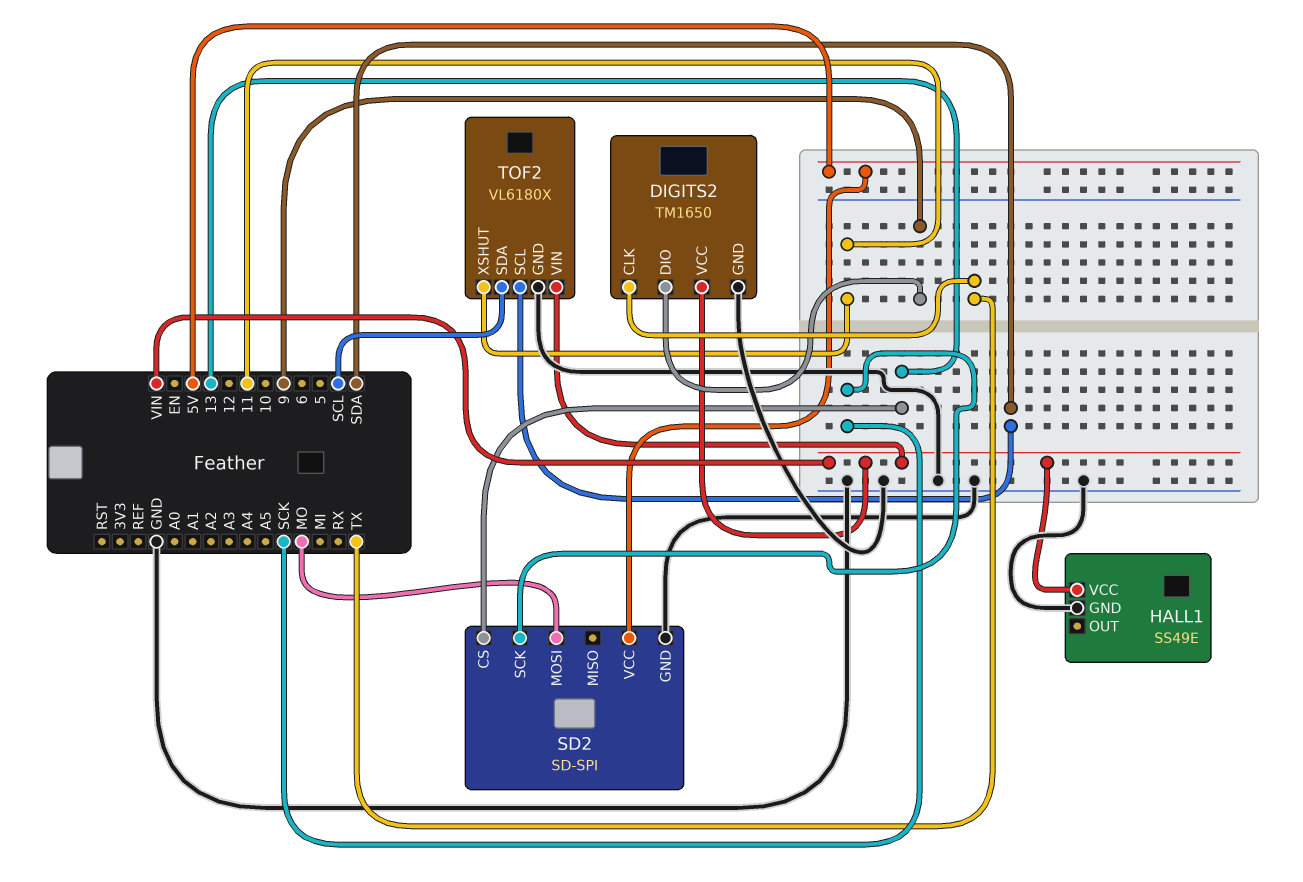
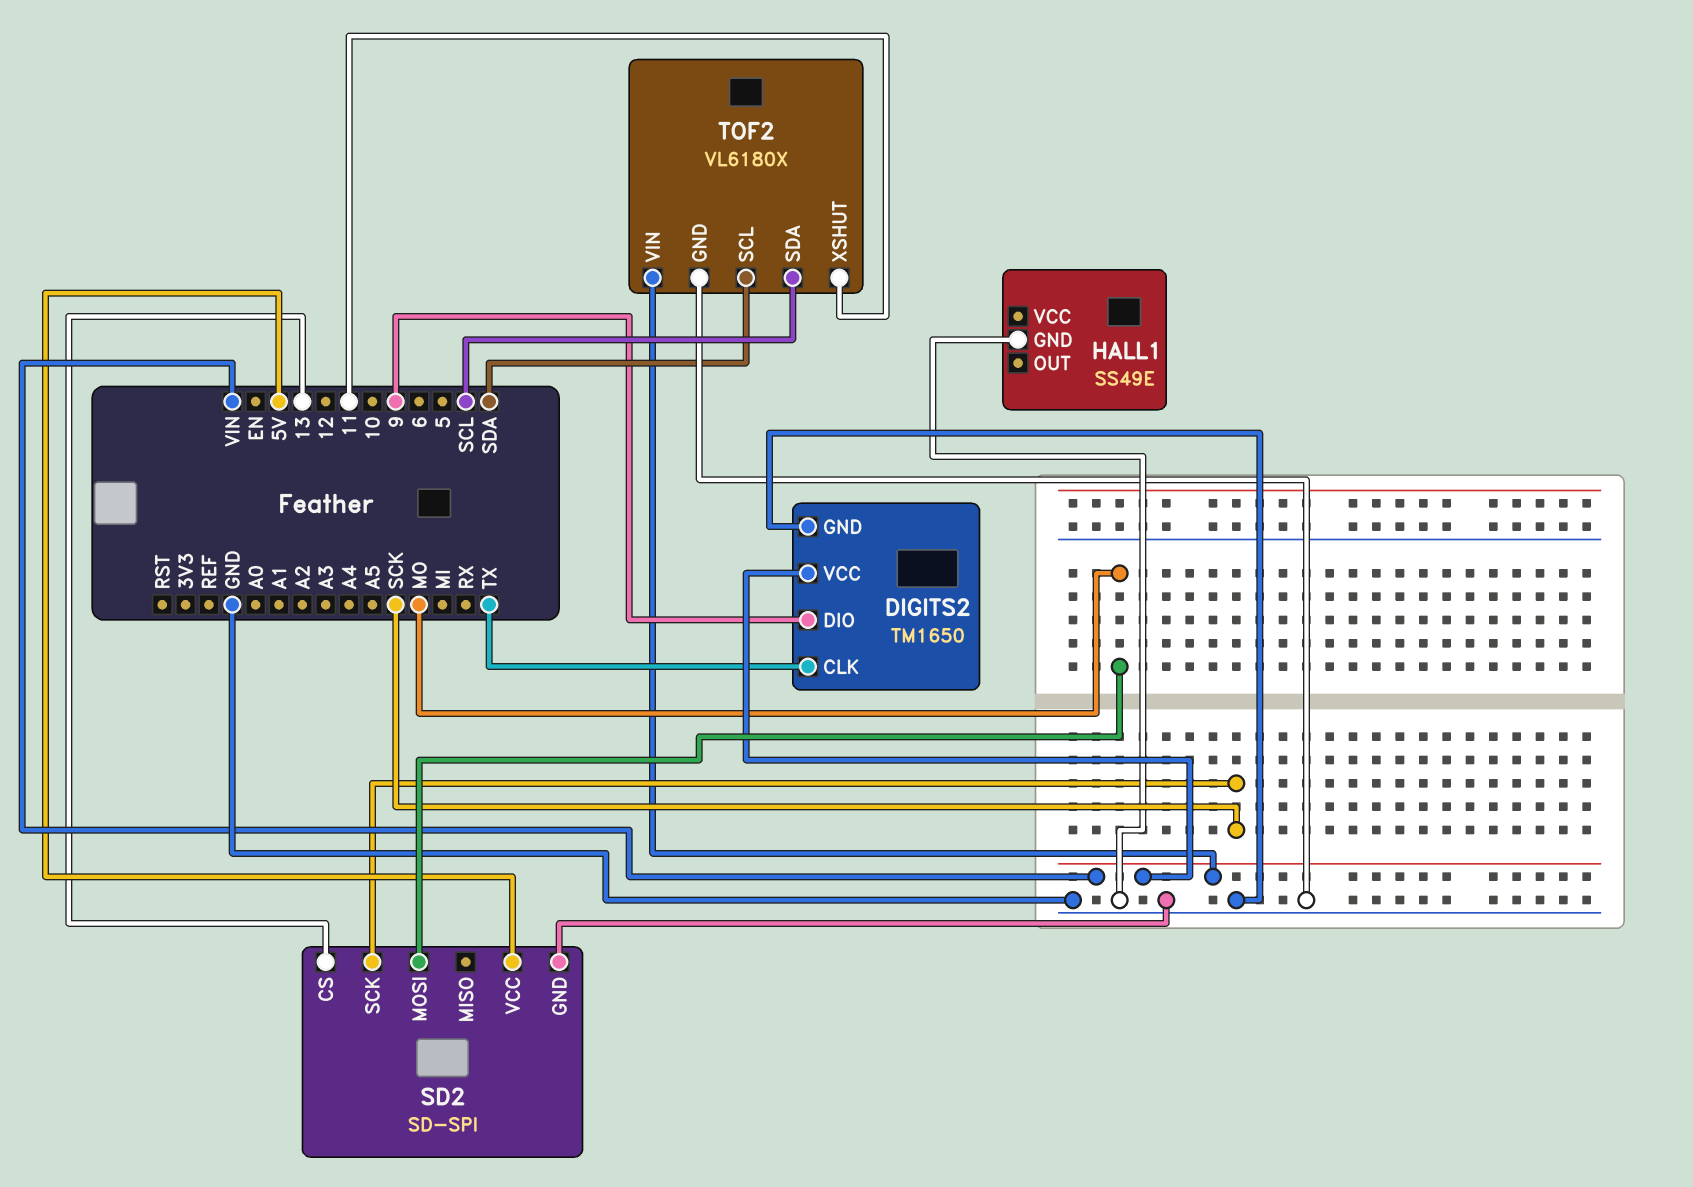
HALL1 pin VCC: VIN -> none

